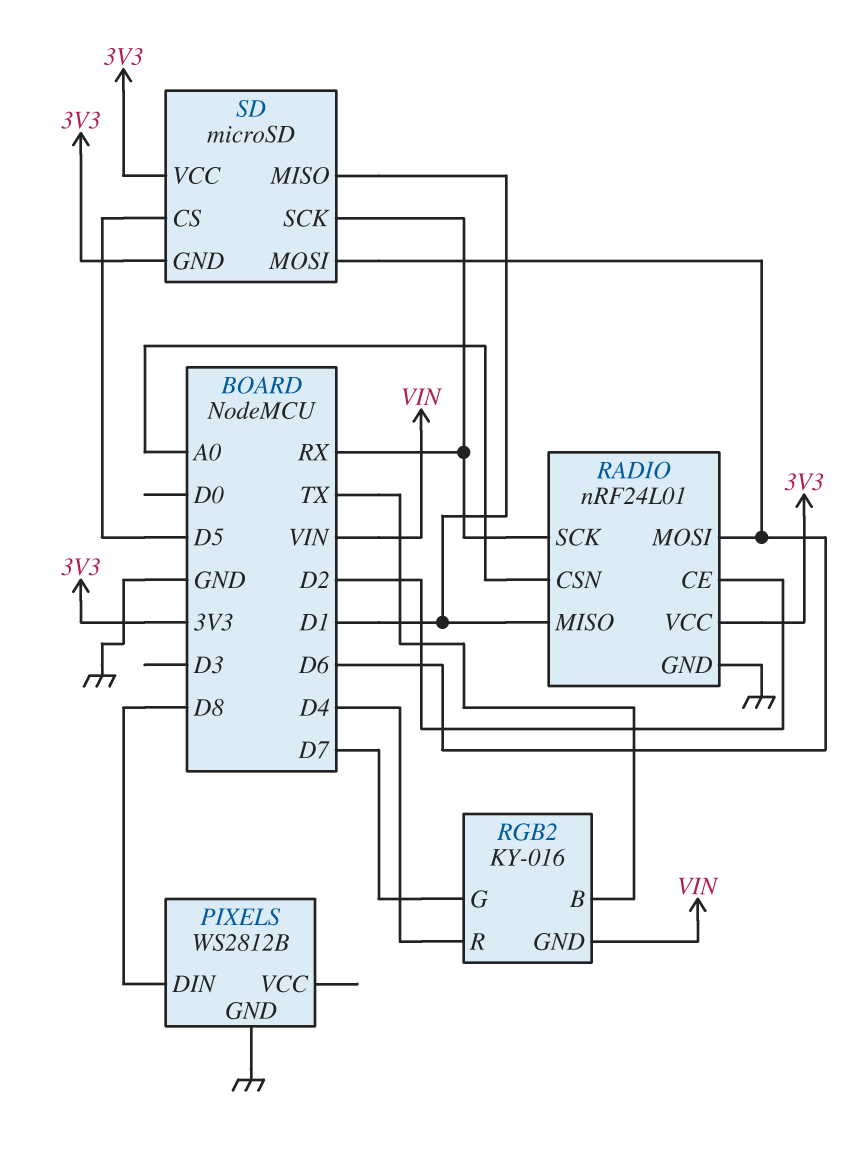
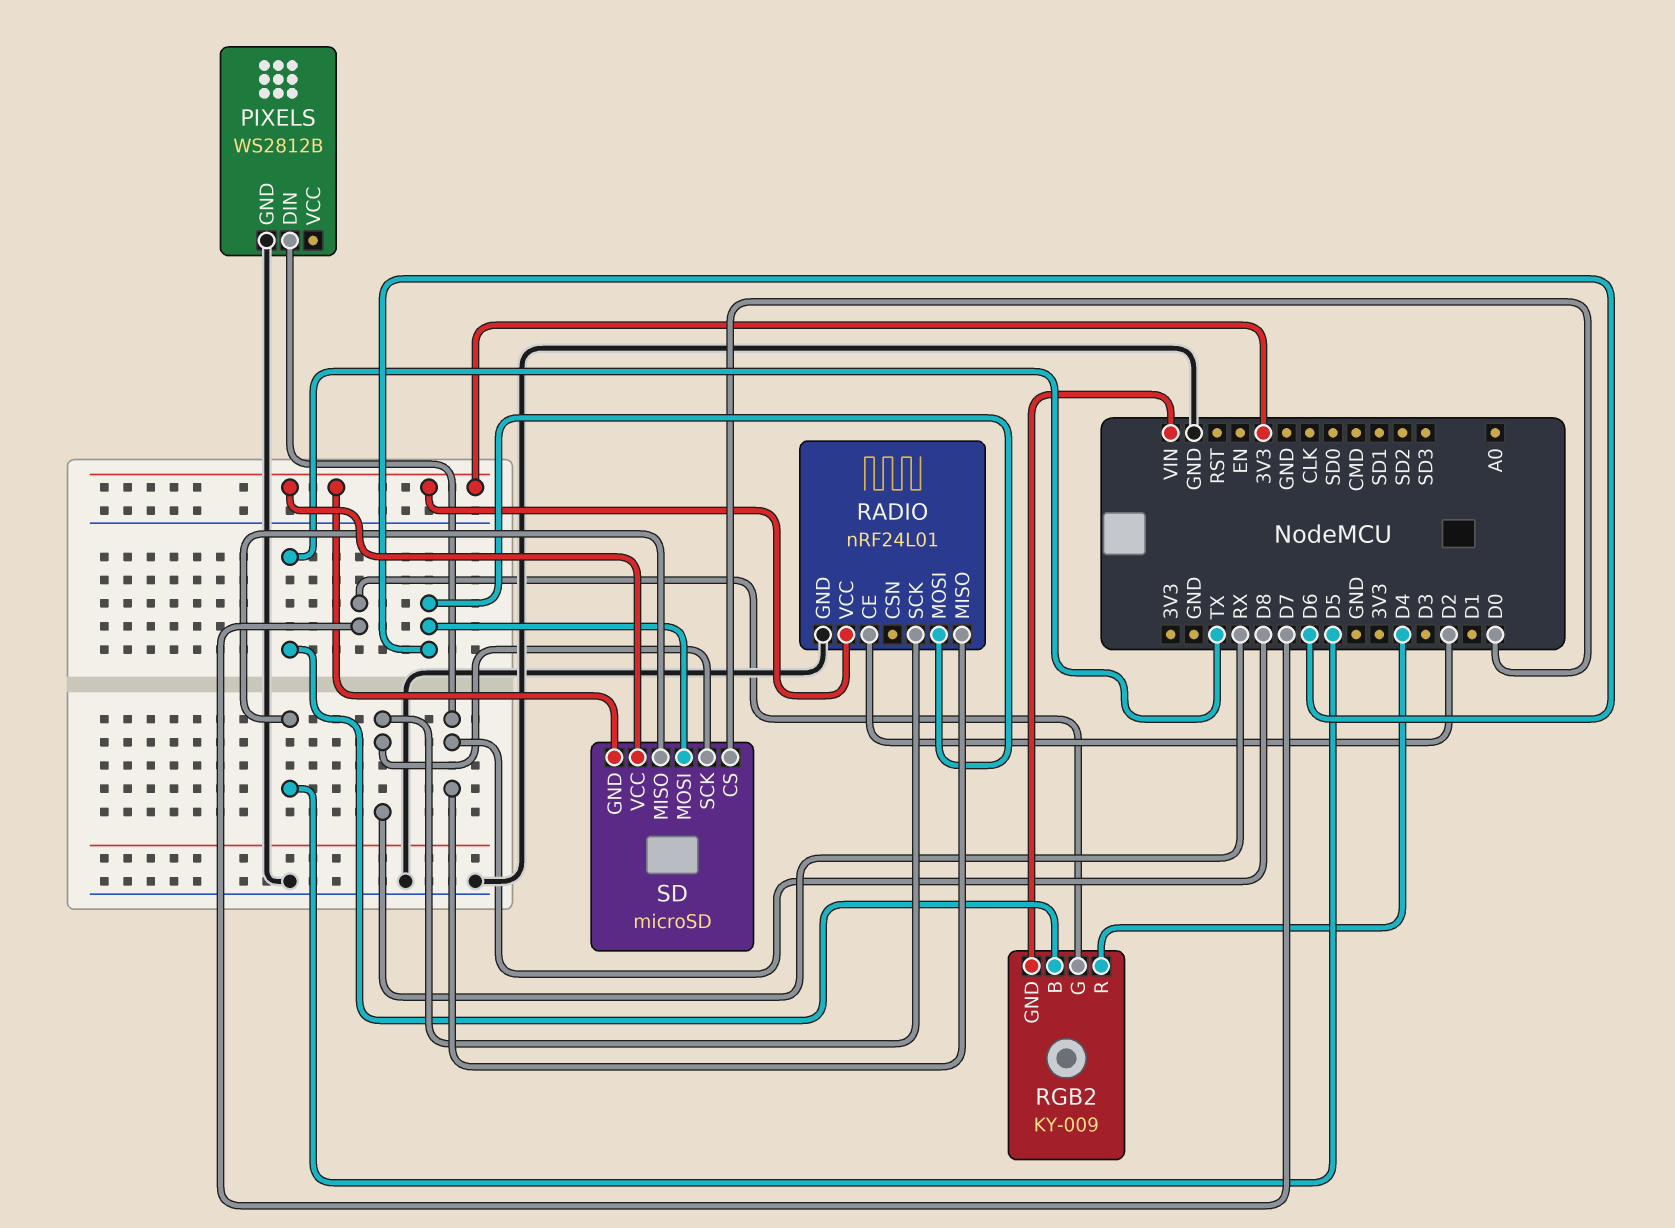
RADIO pin CSN: A0 -> none
RADIO pin MISO: D1 -> D8
RGB2: KY-016 -> KY-009
SD pin CS: D5 -> D0
SD pin MISO: D1 -> D5

